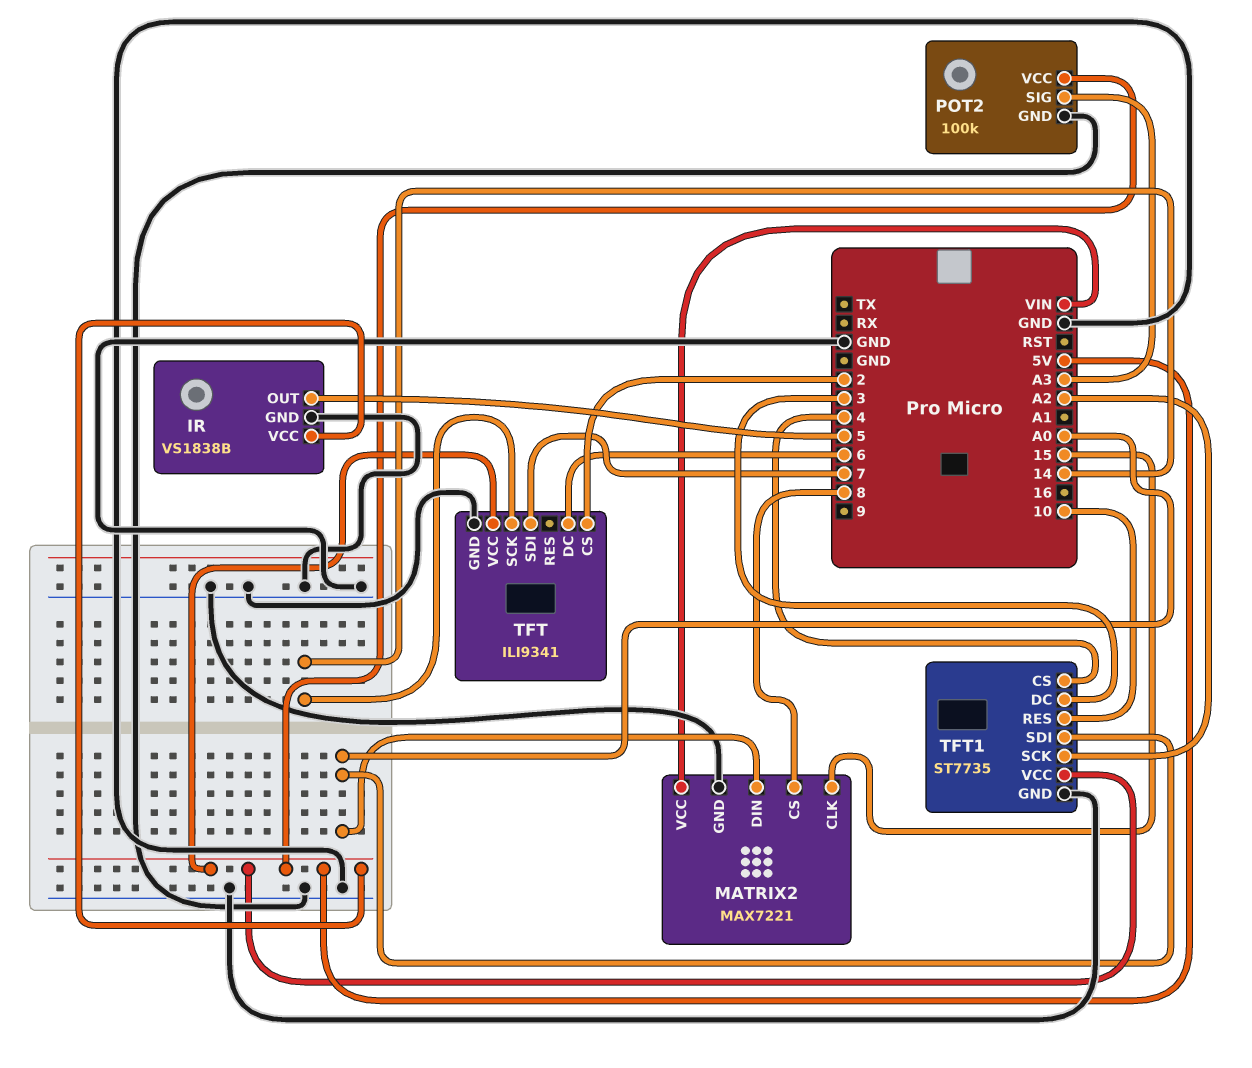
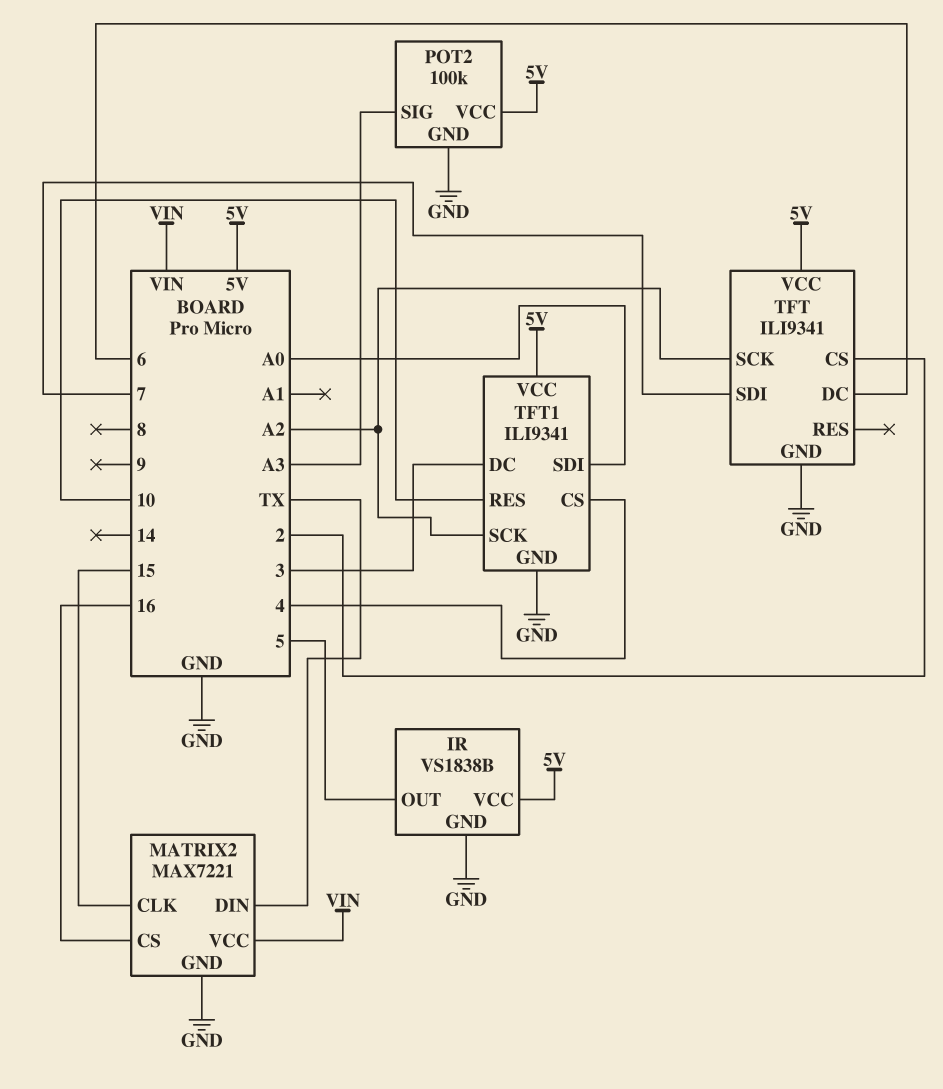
MATRIX2 pin CS: 8 -> 16
MATRIX2 pin DIN: A0 -> TX
TFT pin SCK: 14 -> A2
TFT1: ST7735 -> ILI9341

